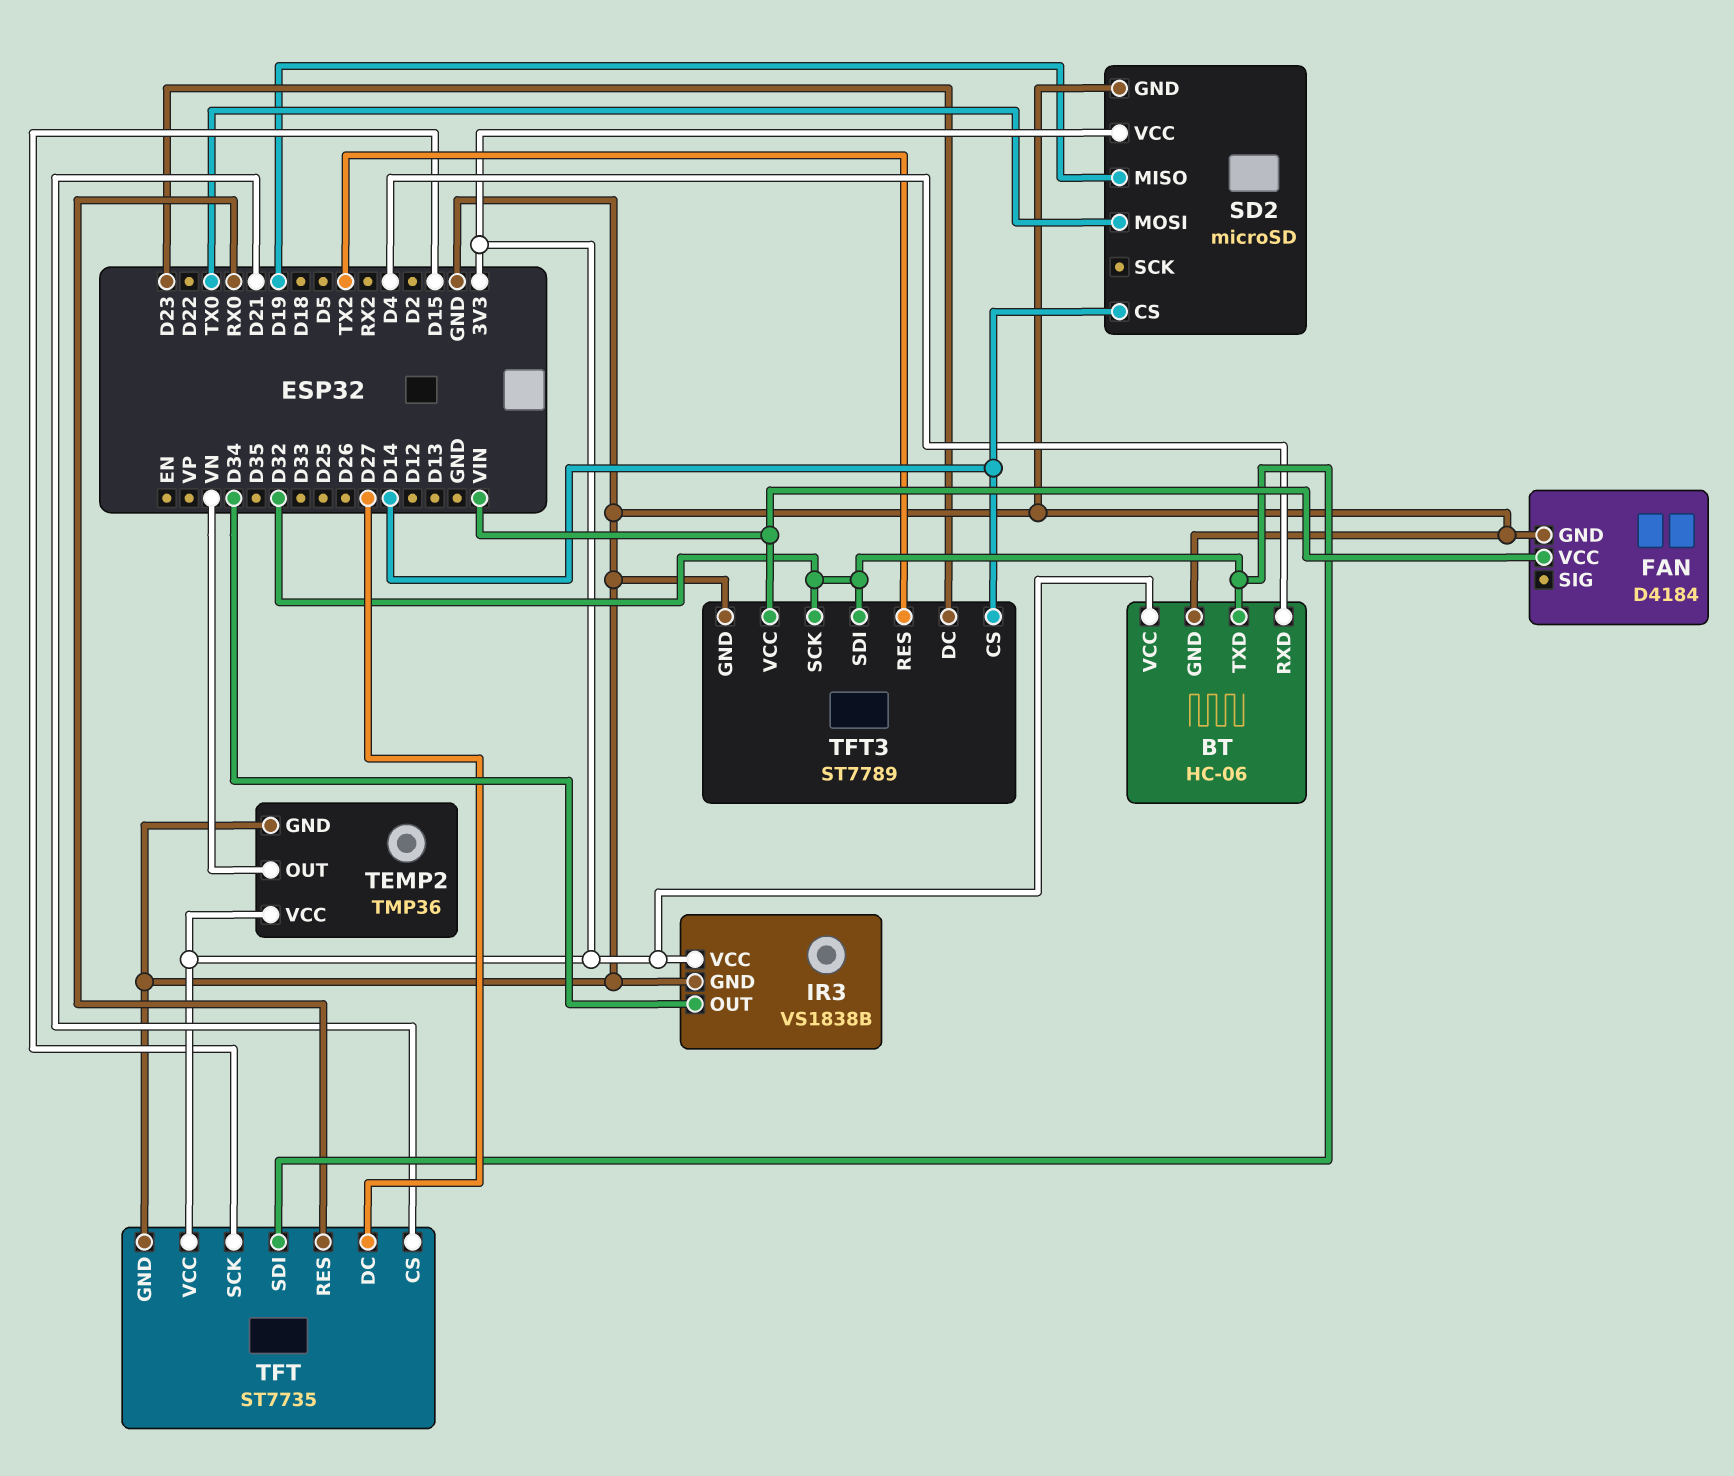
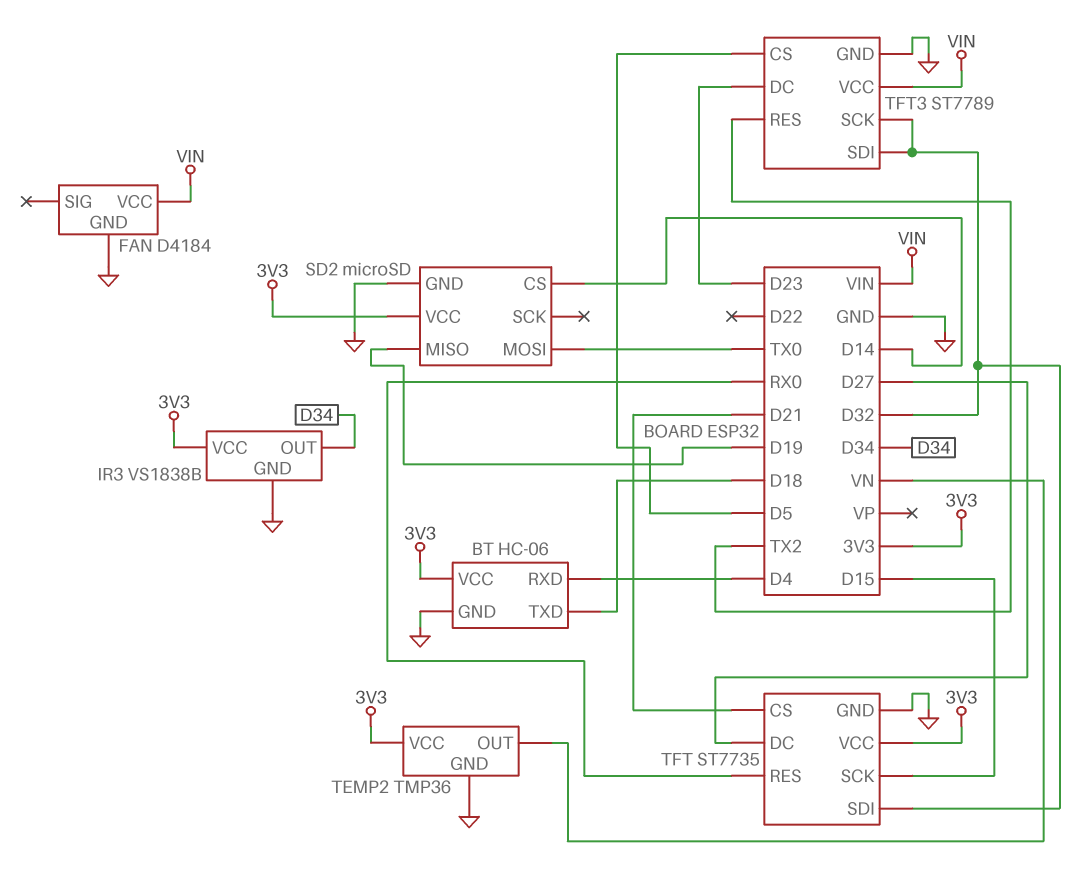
BT pin TXD: D32 -> D18
TFT3 pin CS: D14 -> D5

